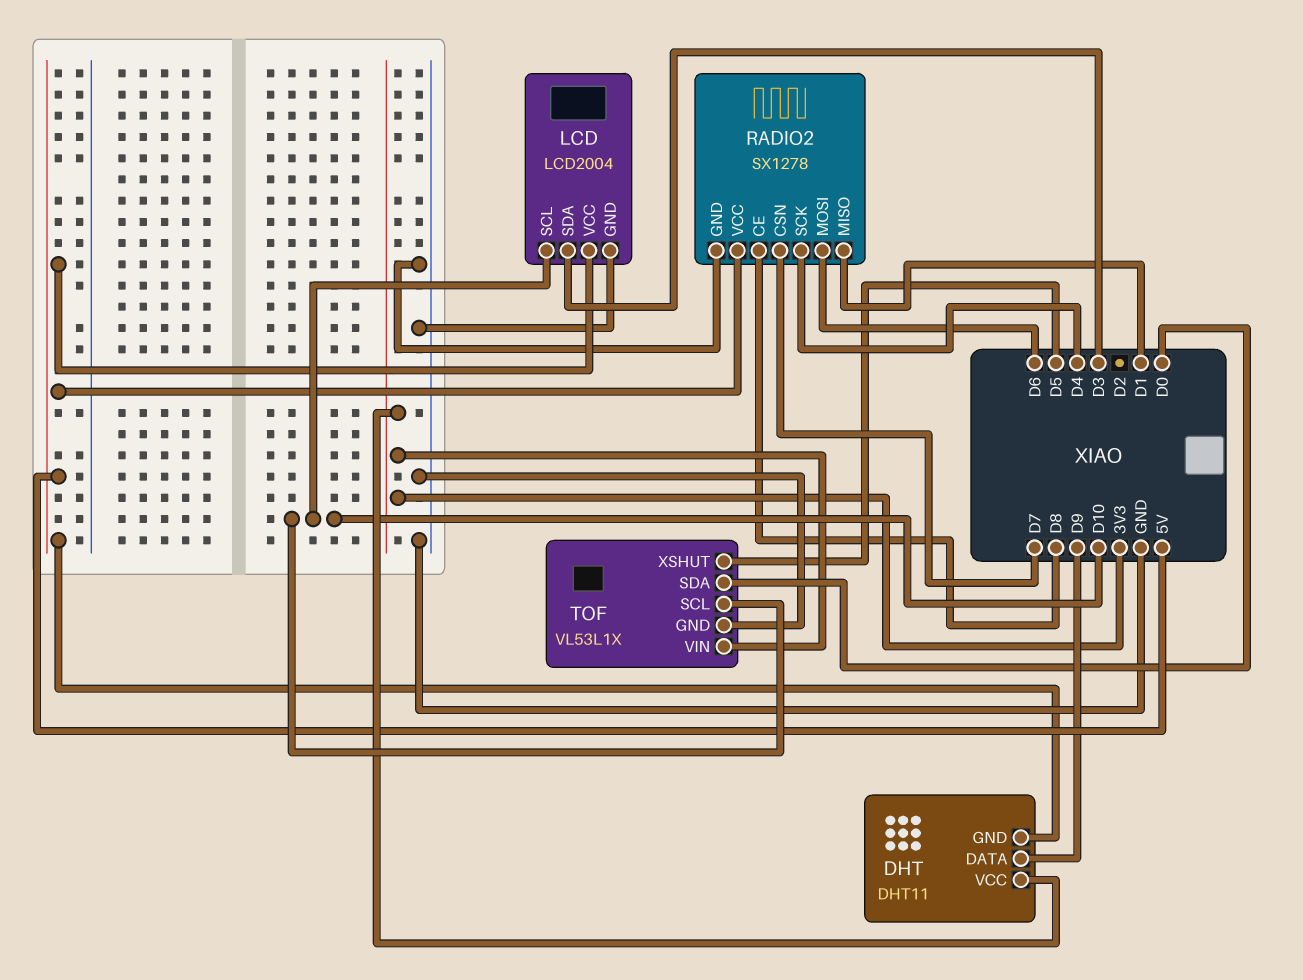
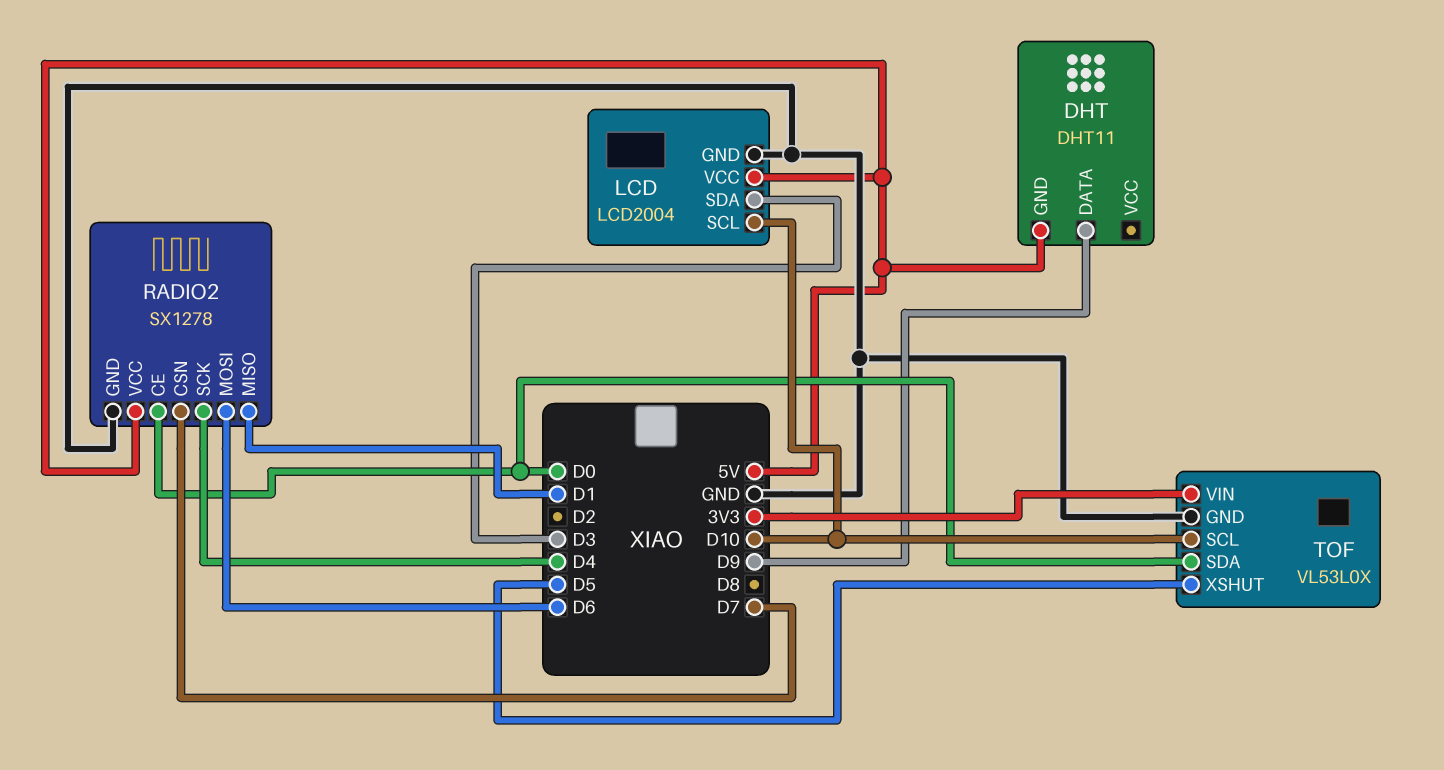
DHT pin VCC: 3V3 -> none
RADIO2 pin CE: D8 -> D0
TOF: VL53L1X -> VL53L0X

